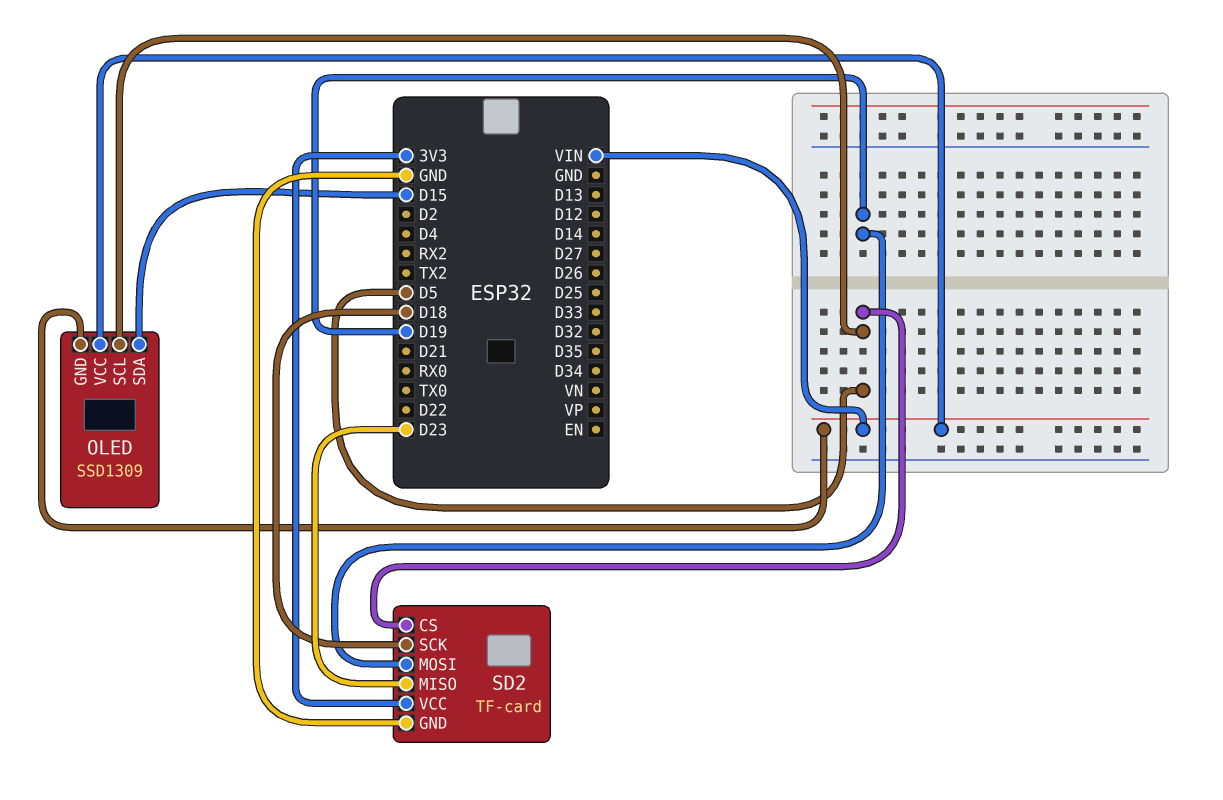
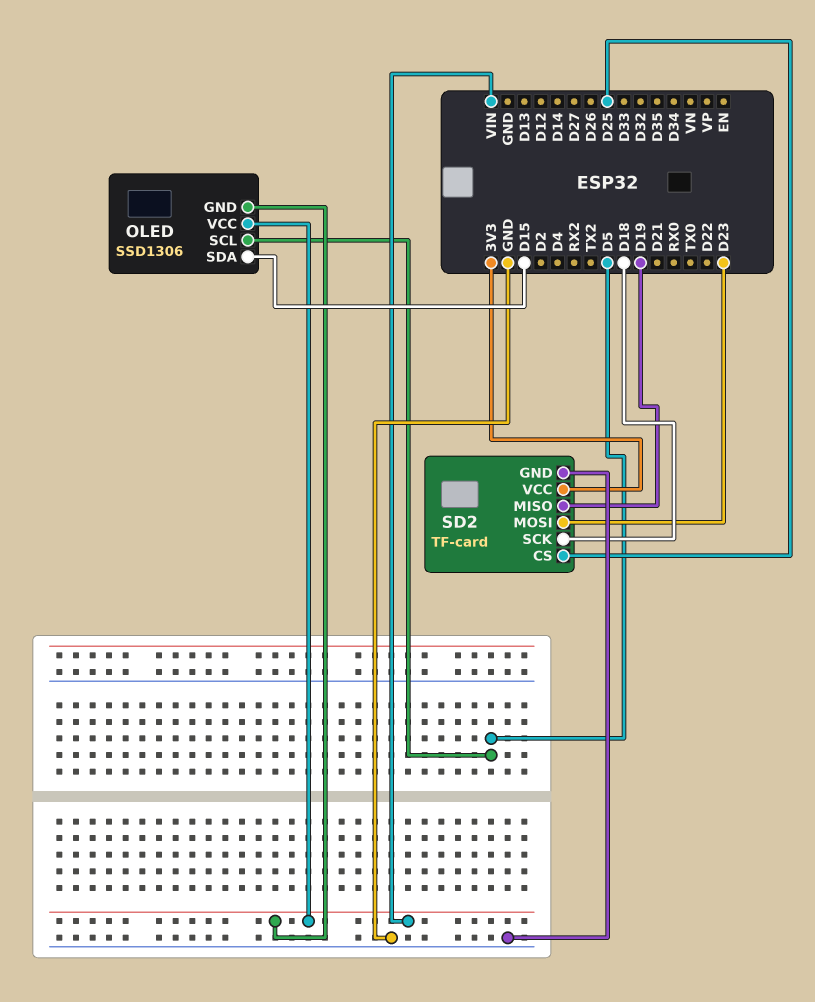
OLED: SSD1309 -> SSD1306
SD2 pin CS: D5 -> D25
SD2 pin MISO: D23 -> D19
SD2 pin MOSI: D19 -> D23

